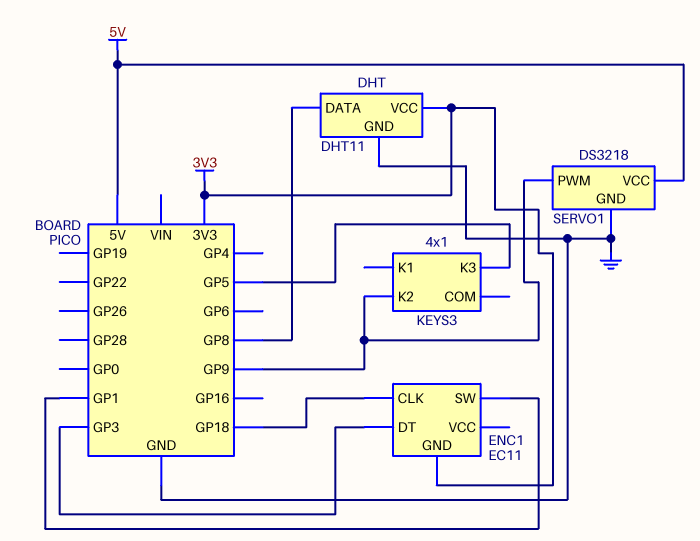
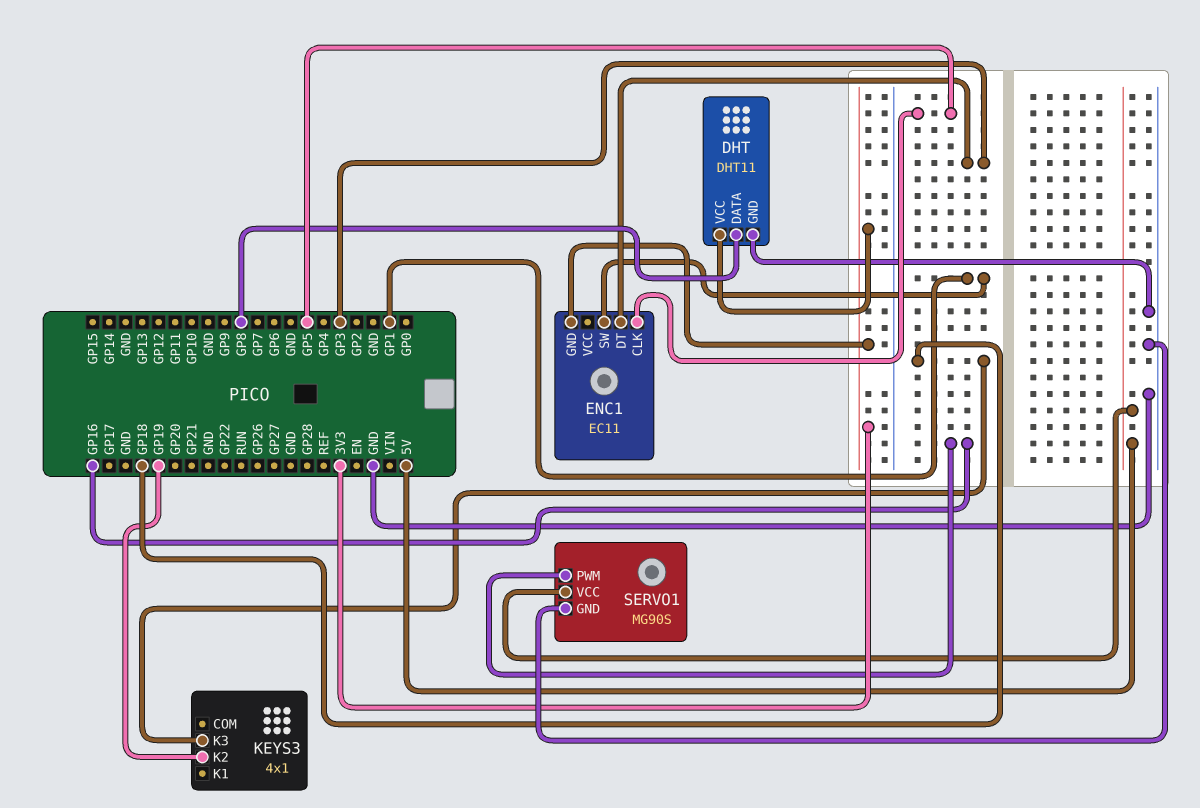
ENC1 pin CLK: GP18 -> GP5
KEYS3 pin K2: GP9 -> GP19
KEYS3 pin K3: GP5 -> GP18
SERVO1: DS3218 -> MG90S
SERVO1 pin PWM: GP9 -> GP16

